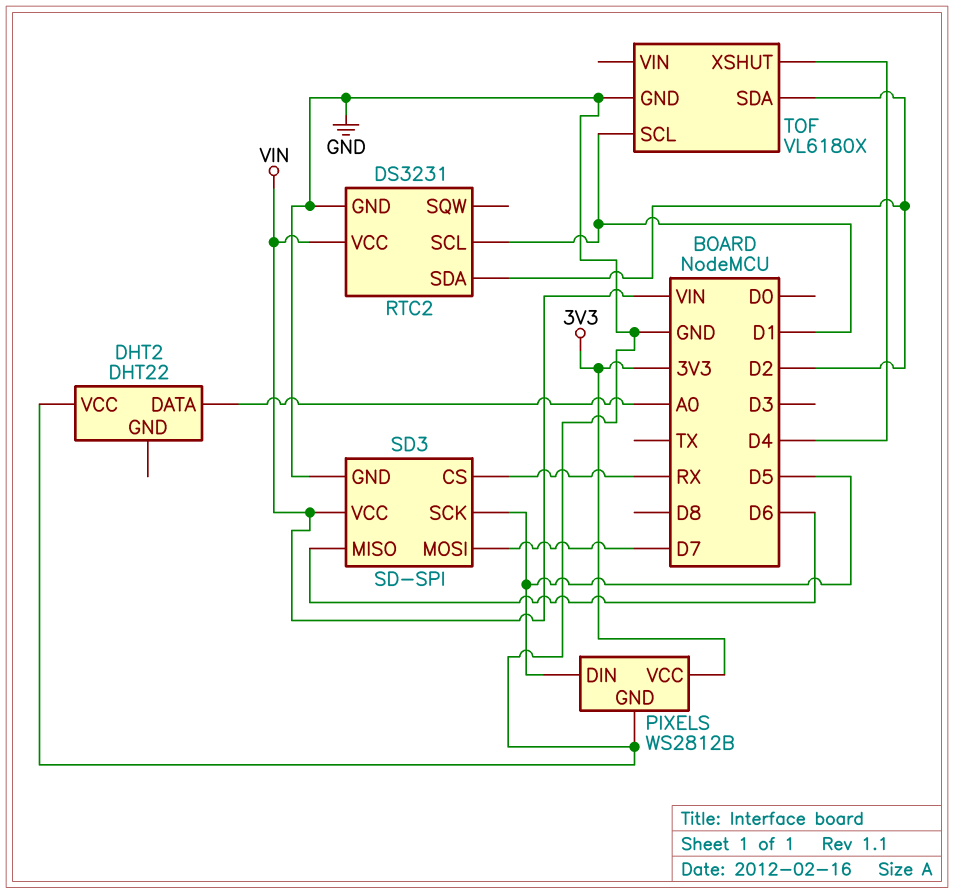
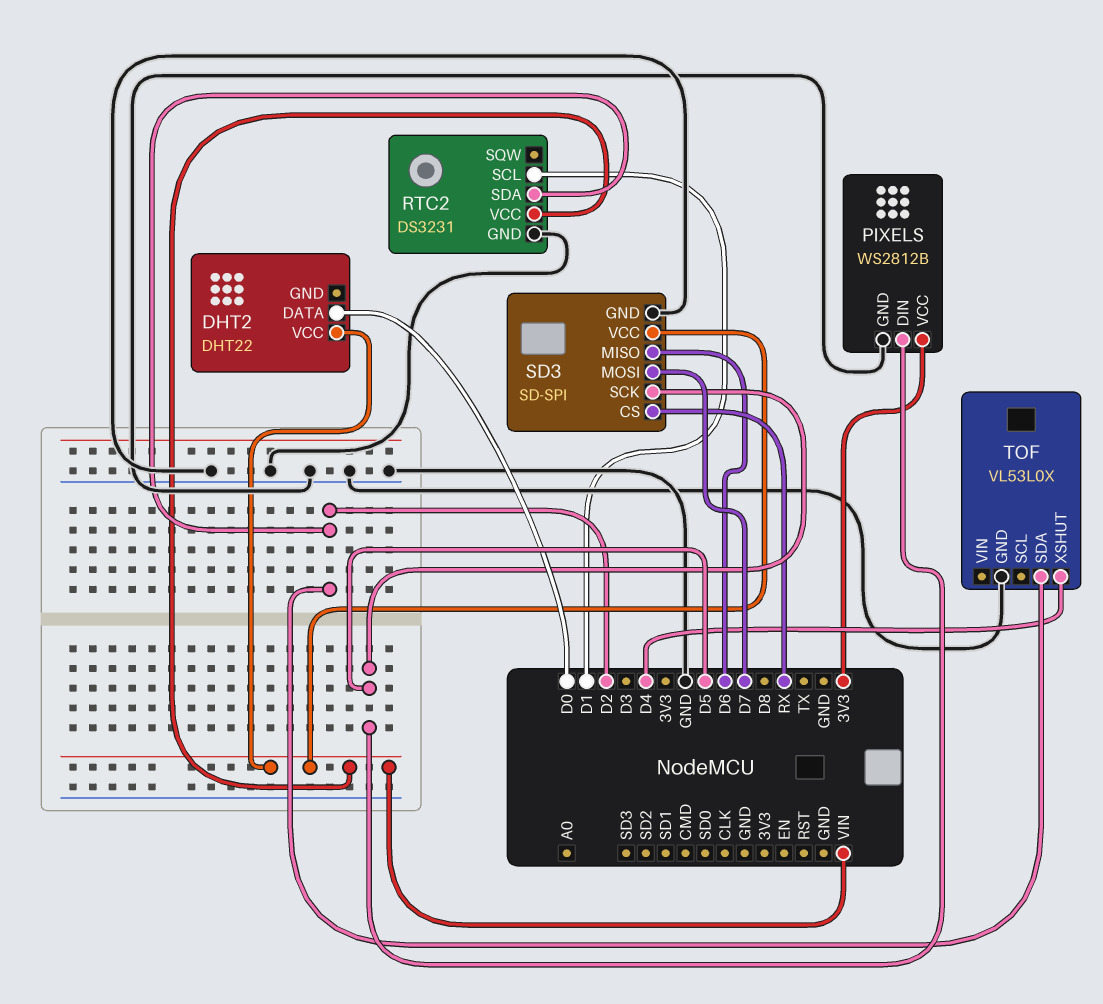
DHT2 pin DATA: A0 -> D0
DHT2 pin VCC: GND -> VIN
TOF: VL6180X -> VL53L0X
TOF pin SCL: D1 -> none

